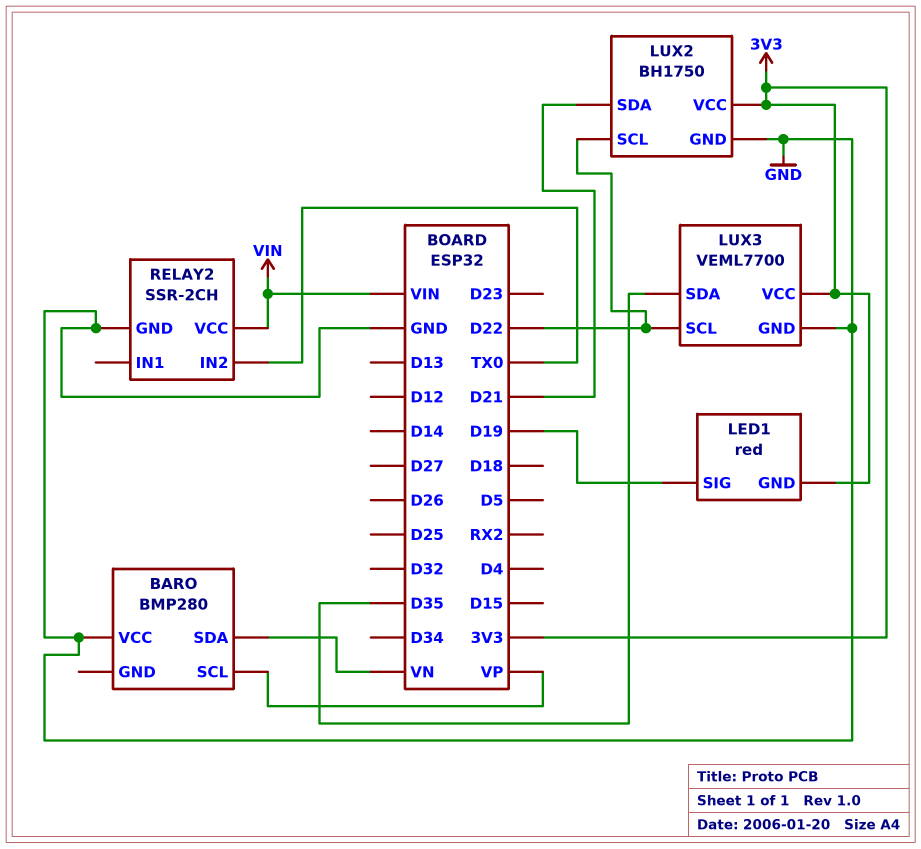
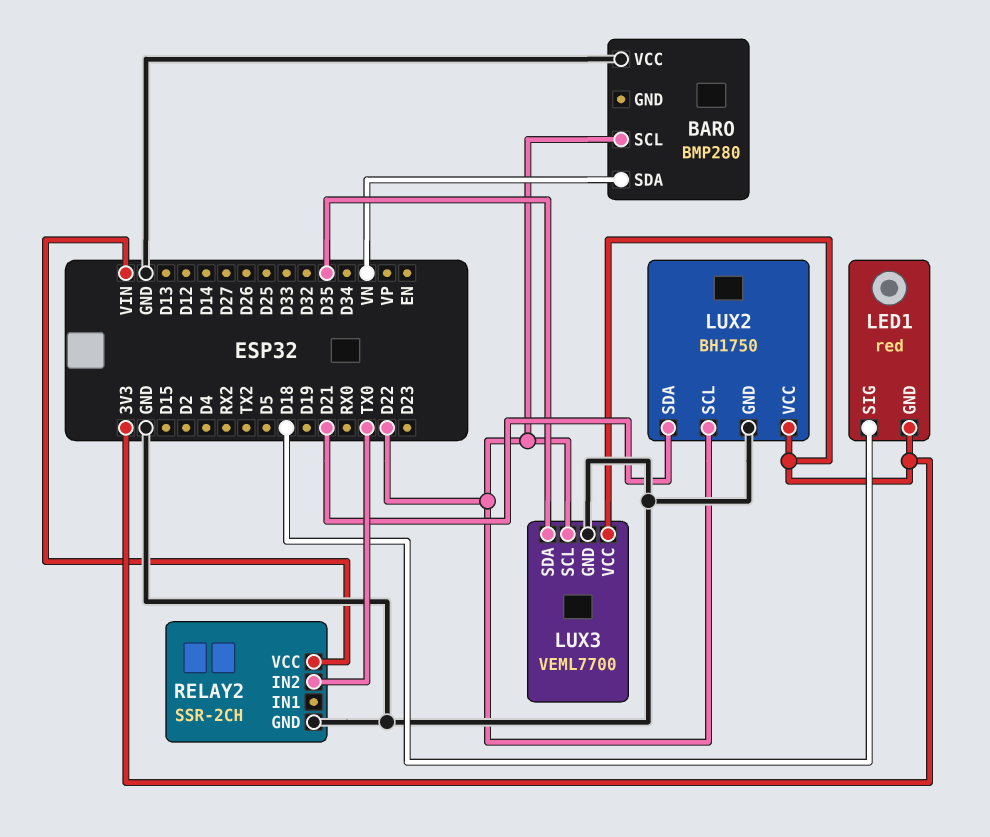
BARO pin SCL: VP -> D22
LED1 pin SIG: D19 -> D18

